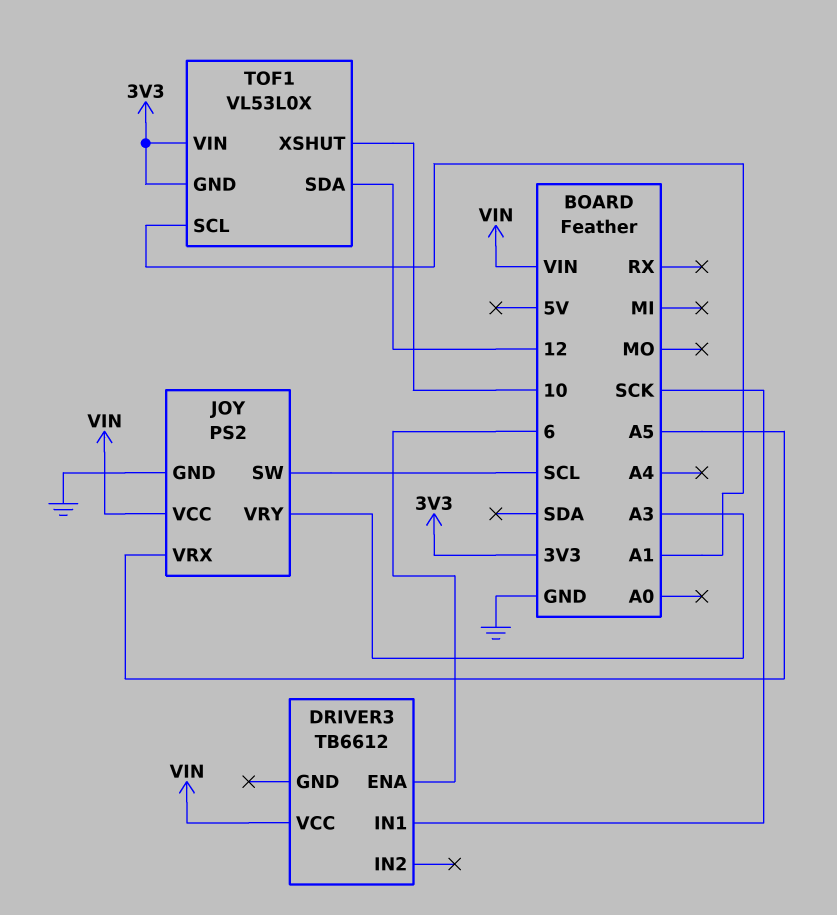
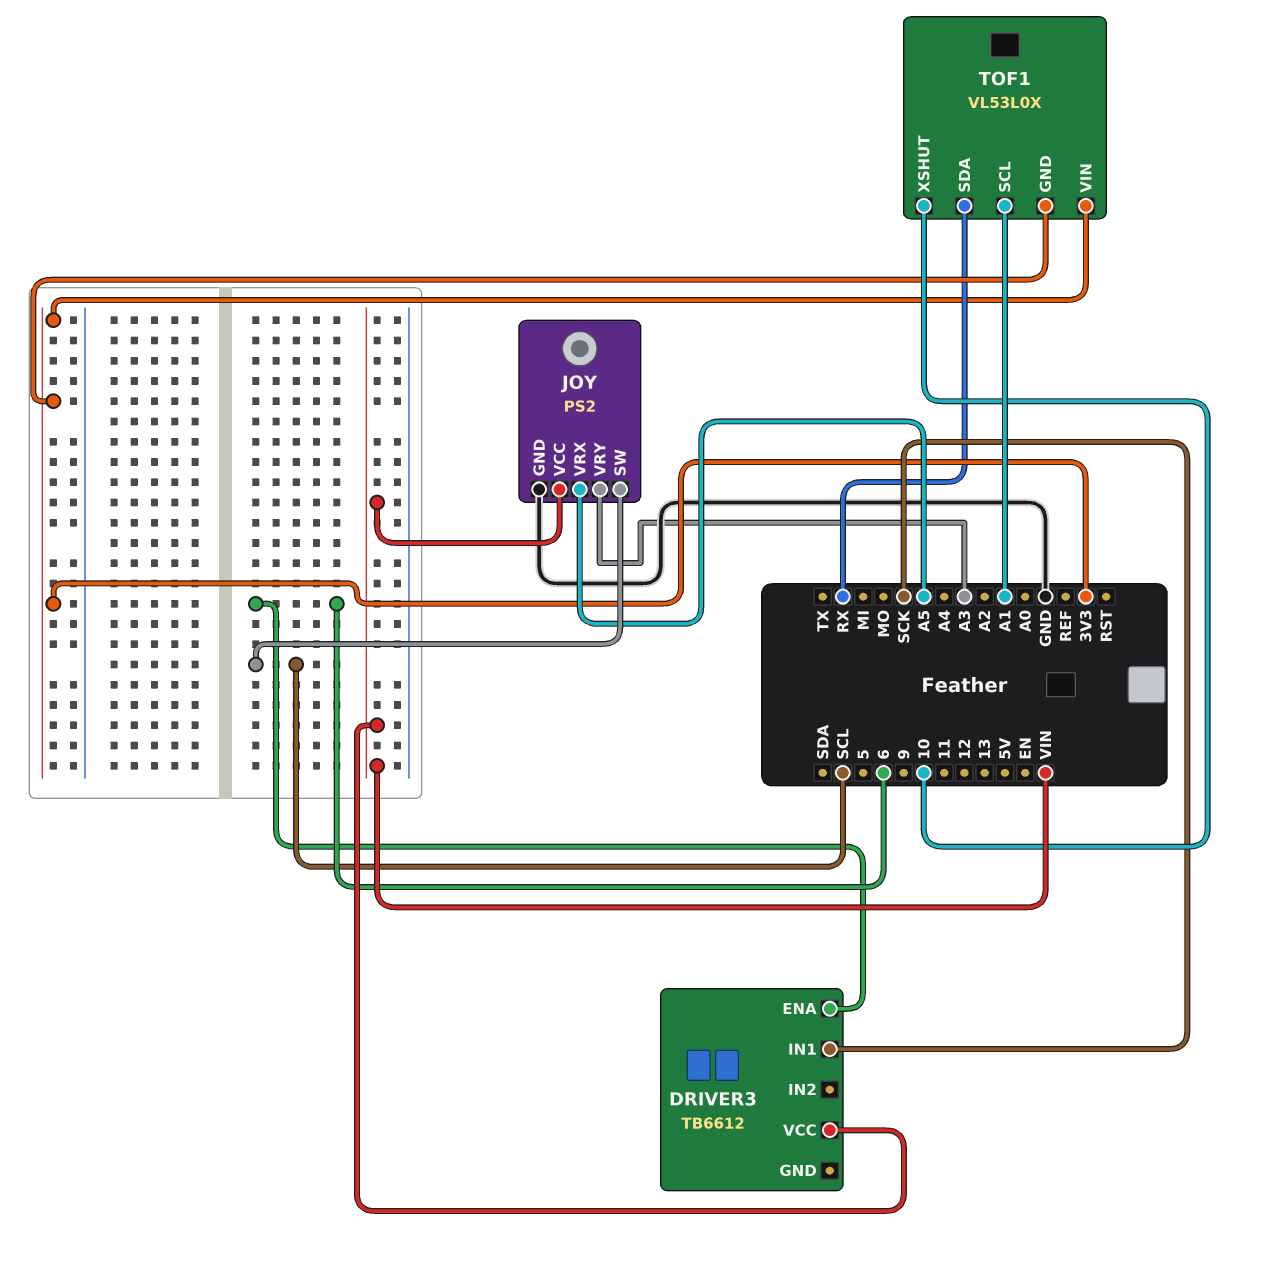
TOF1 pin SDA: 12 -> RX

